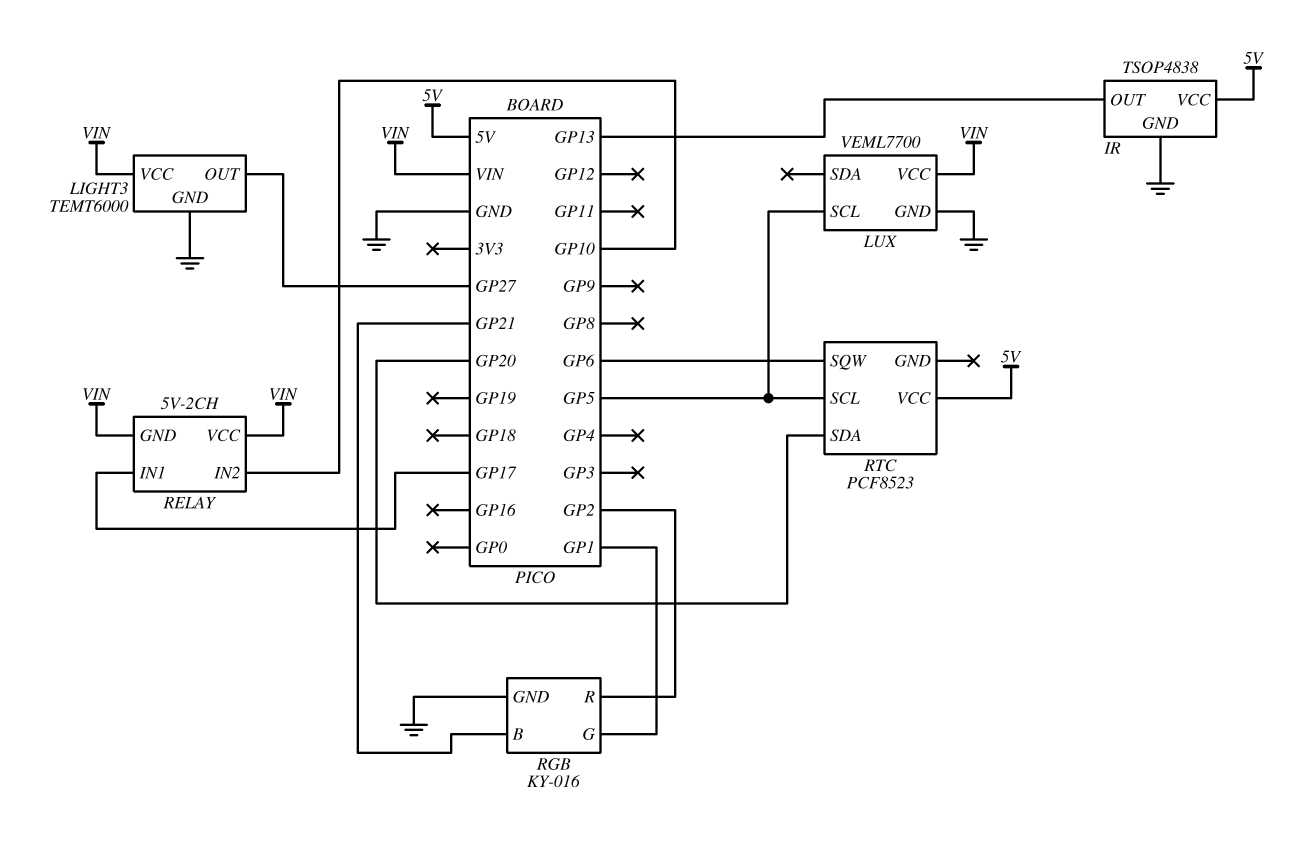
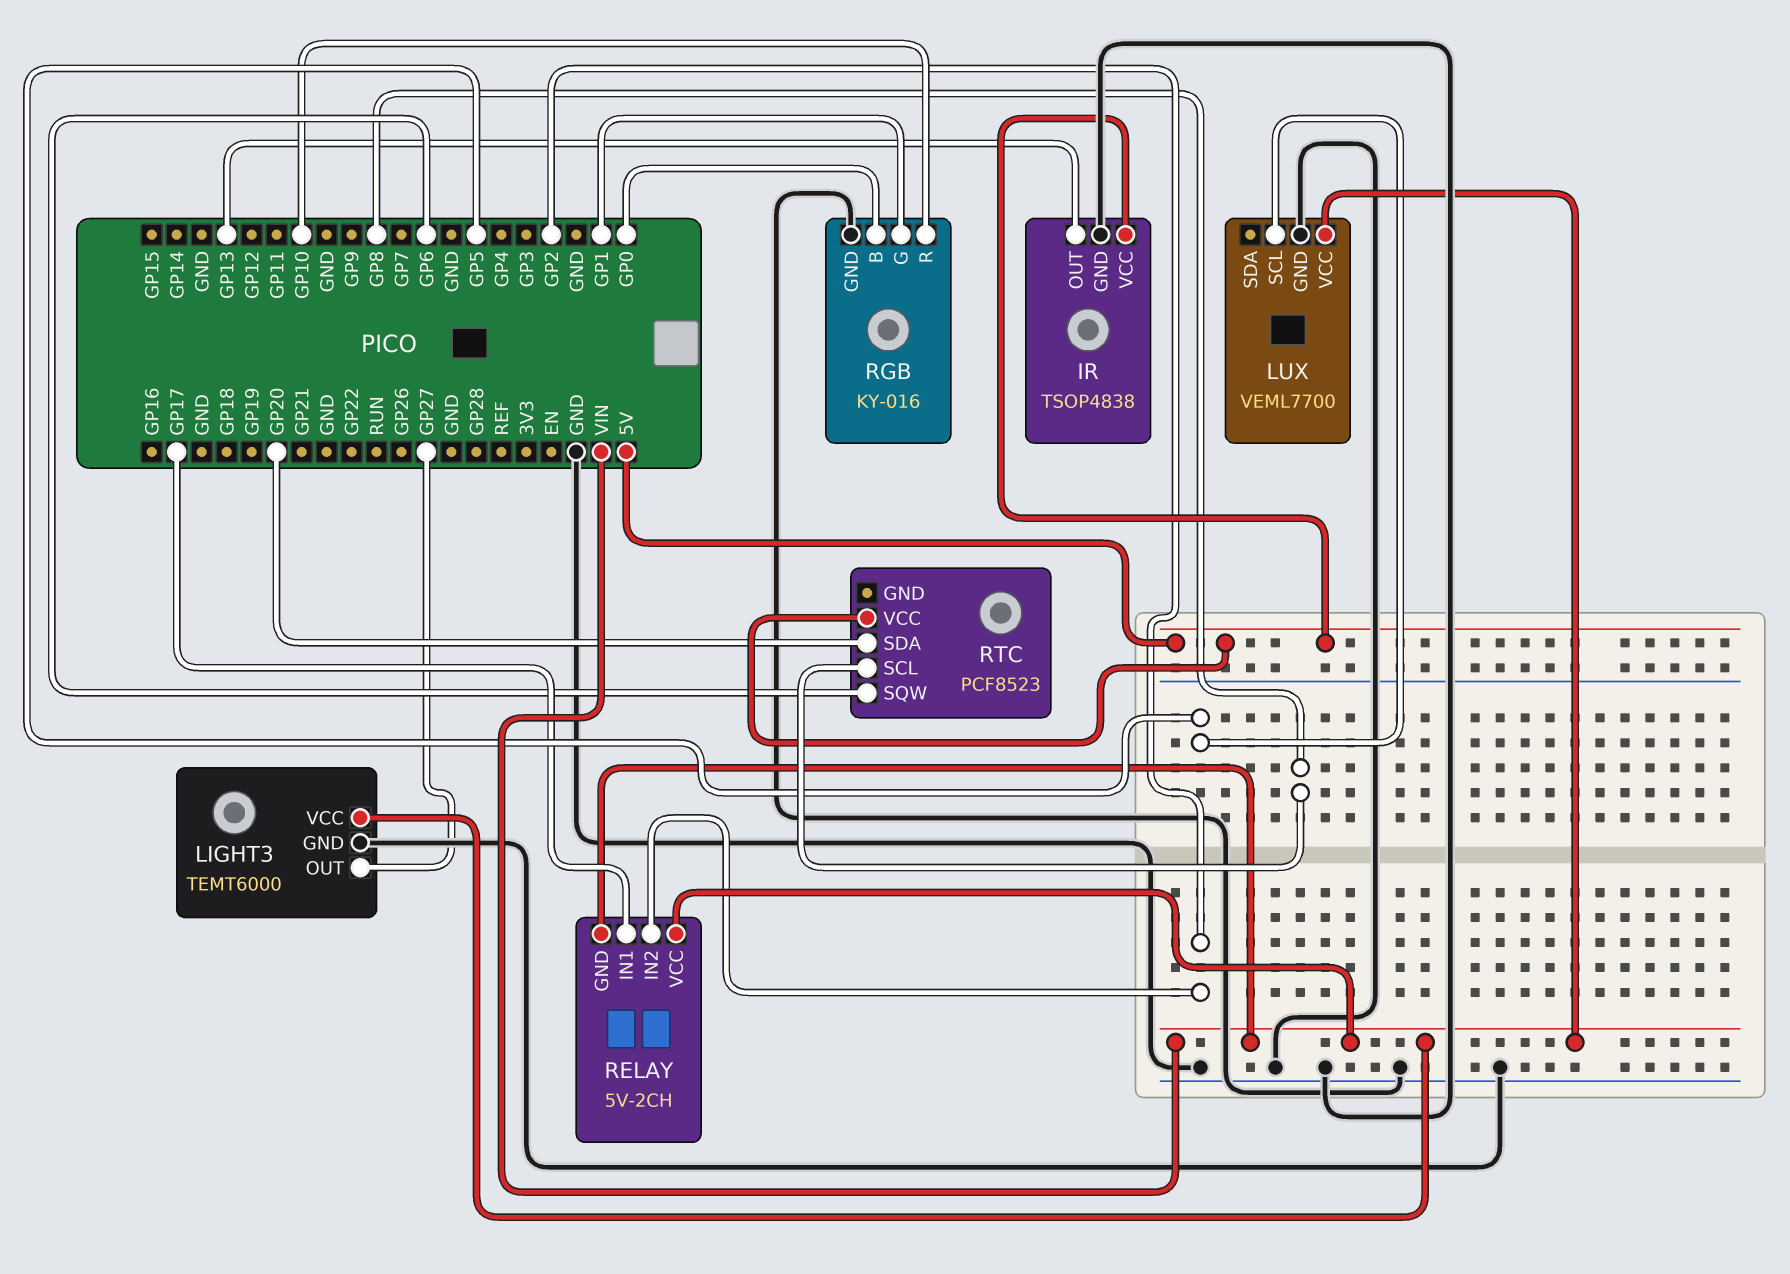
RELAY pin IN2: GP10 -> GP2
RGB pin B: GP21 -> GP0
RGB pin R: GP2 -> GP10
RTC pin SCL: GP5 -> GP8

